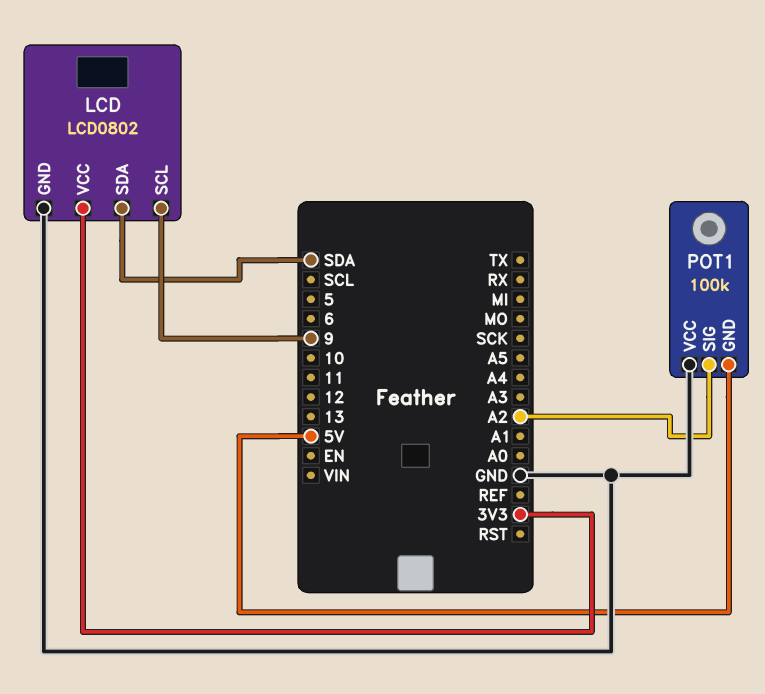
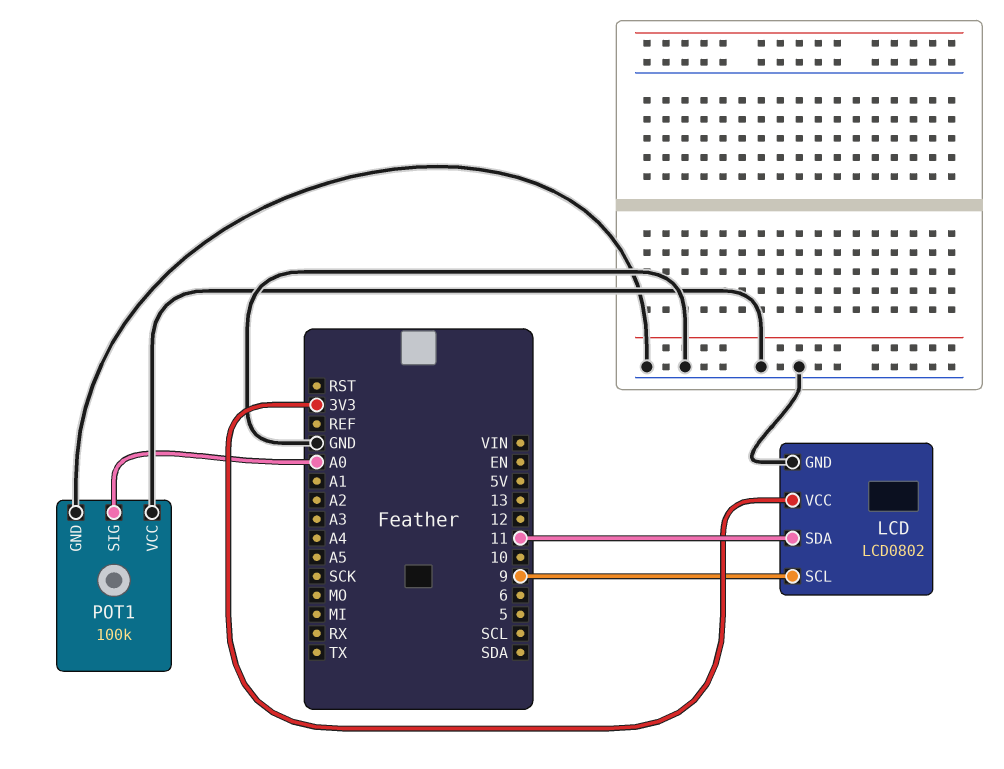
LCD pin SDA: SDA -> 11
POT1 pin GND: 5V -> GND
POT1 pin SIG: A2 -> A0

